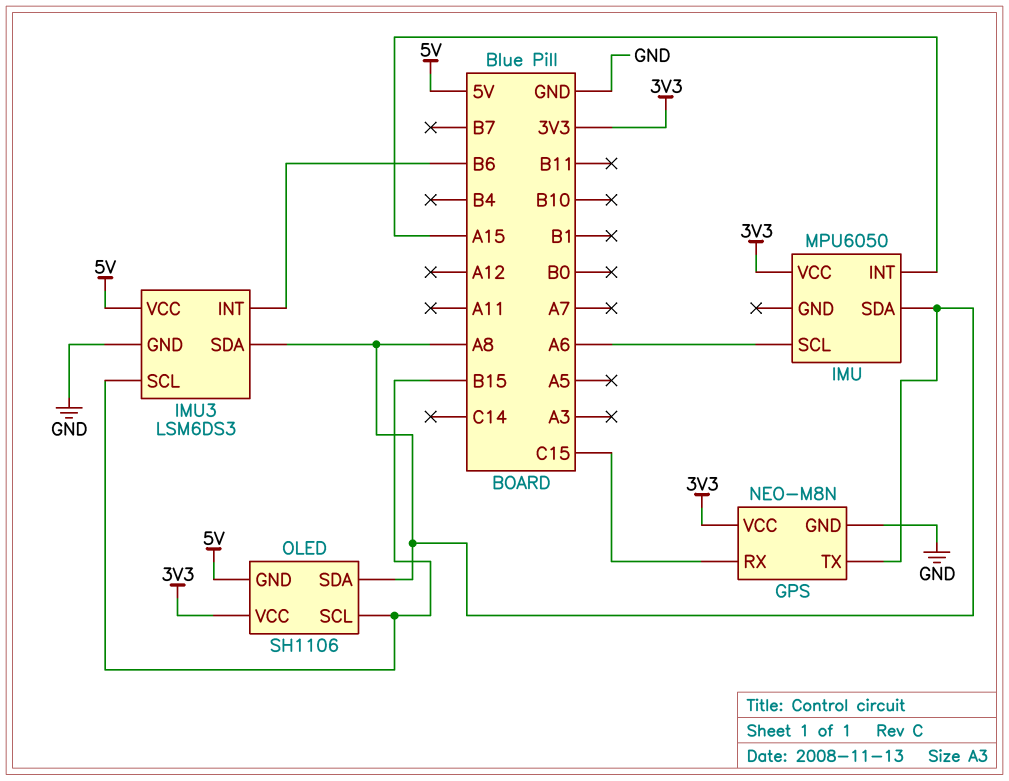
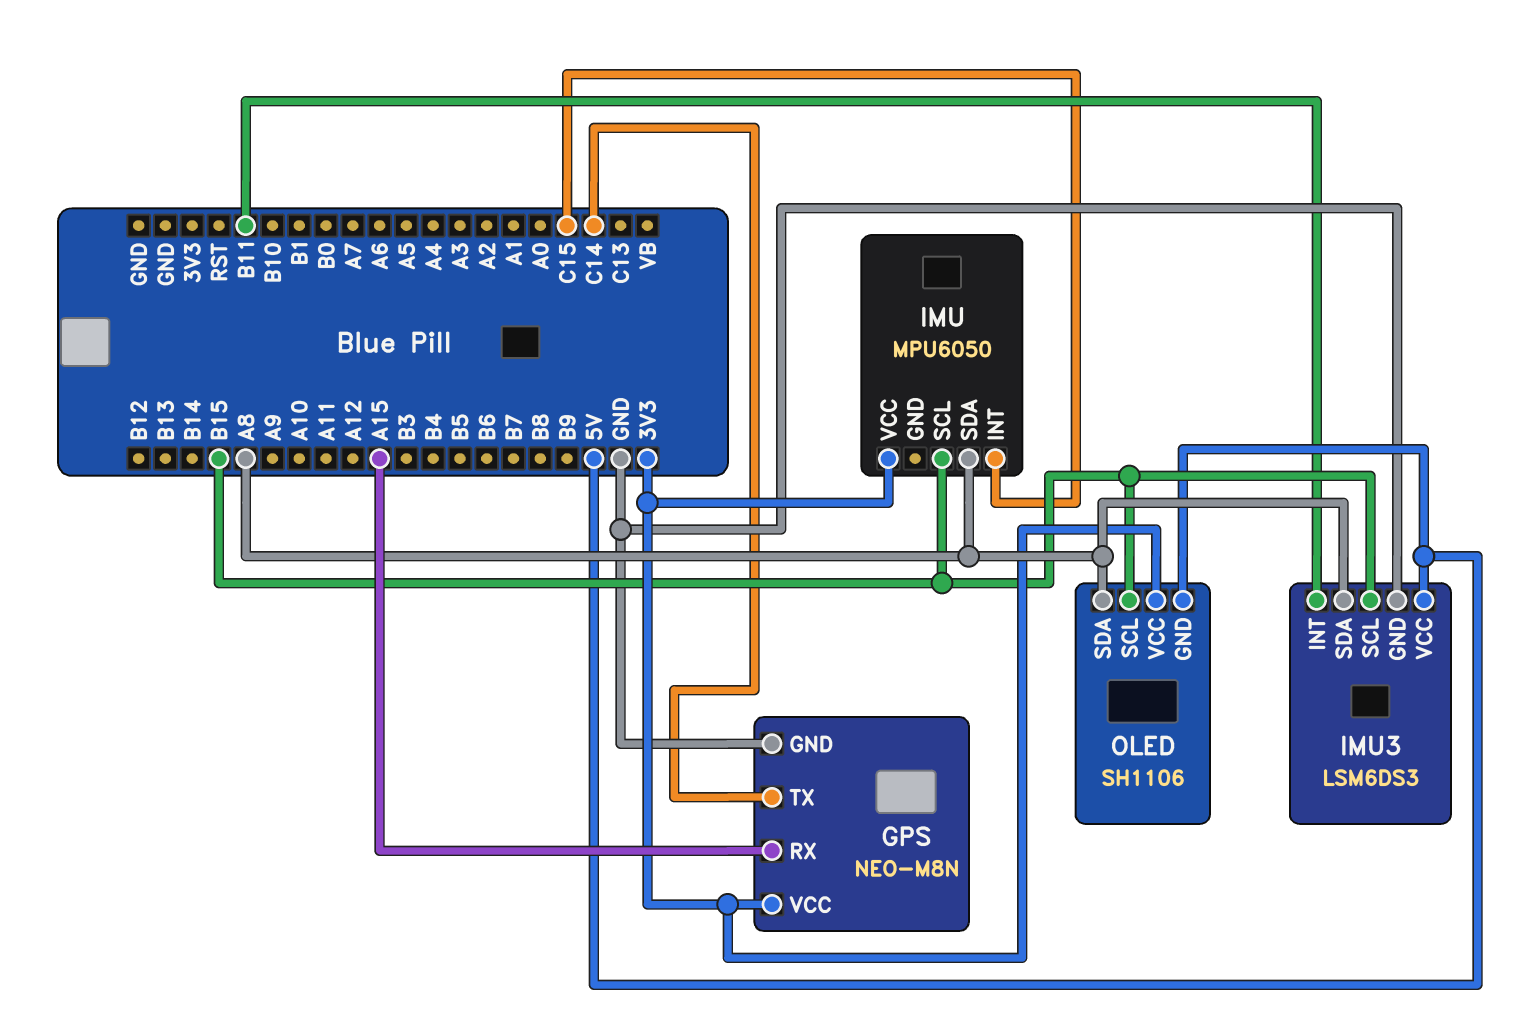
GPS pin RX: C15 -> A15
GPS pin TX: A8 -> C14
IMU pin INT: A15 -> C15
IMU pin SCL: A6 -> B15
IMU3 pin INT: B6 -> B11

